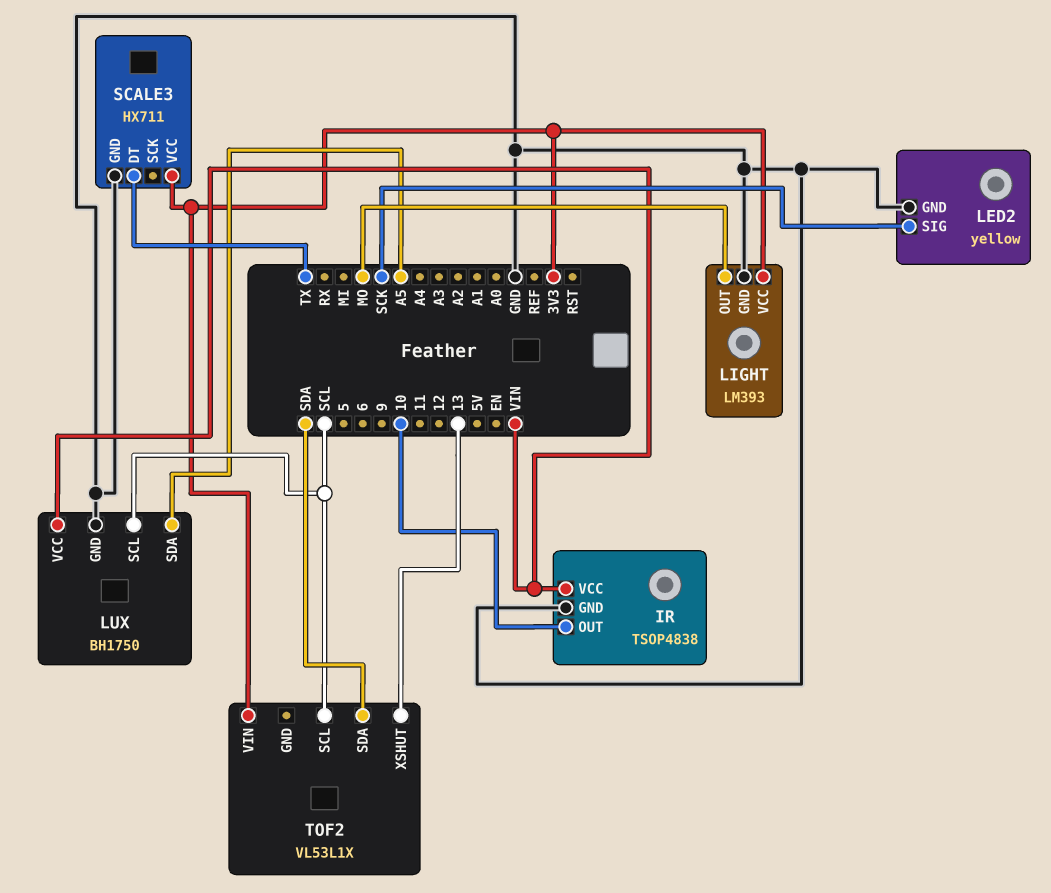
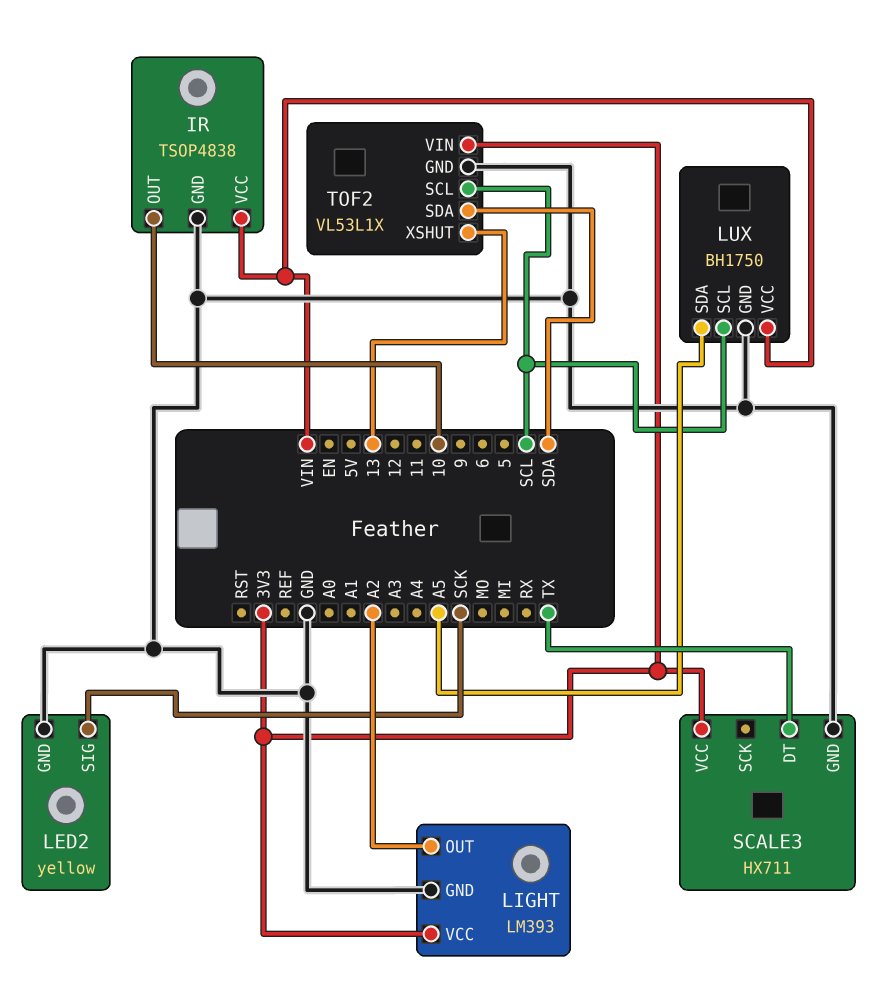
LIGHT pin OUT: MO -> A2
TOF2 pin GND: none -> GND

